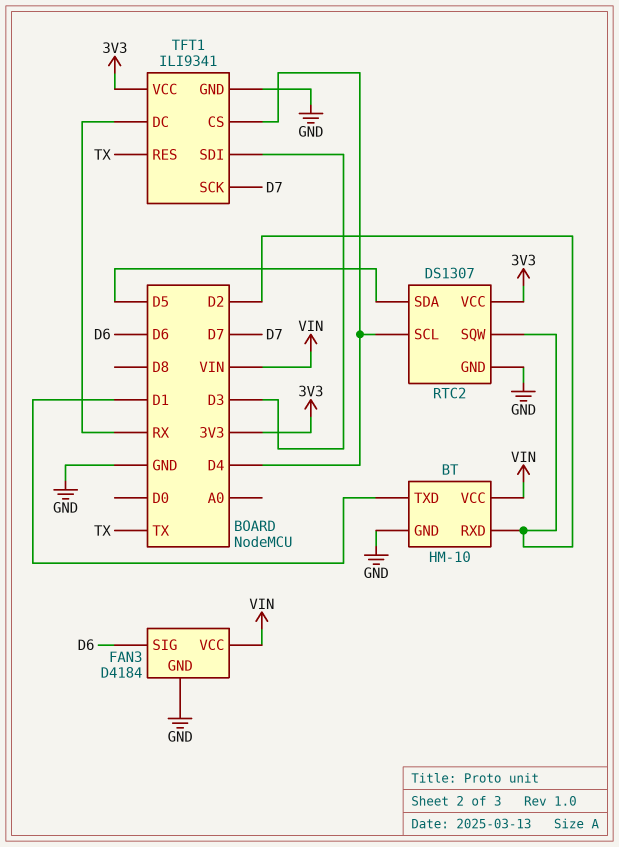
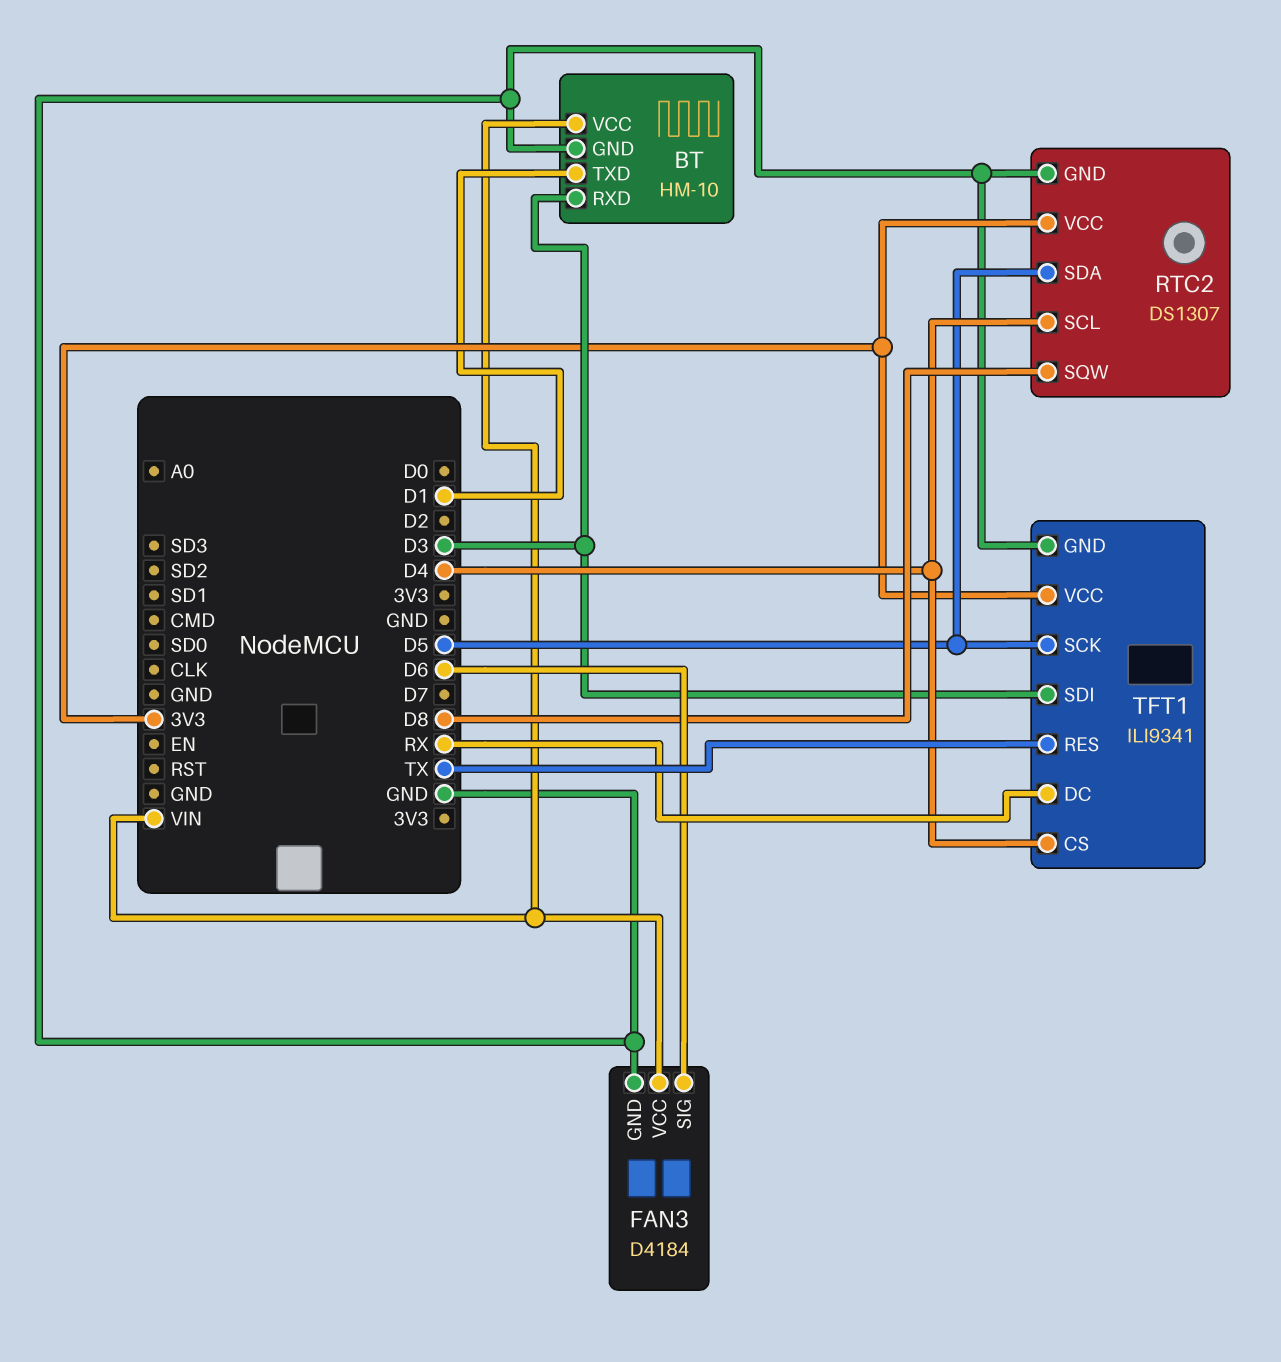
BT pin RXD: D2 -> D3
RTC2 pin SQW: D2 -> D8
TFT1 pin SCK: D7 -> D5

